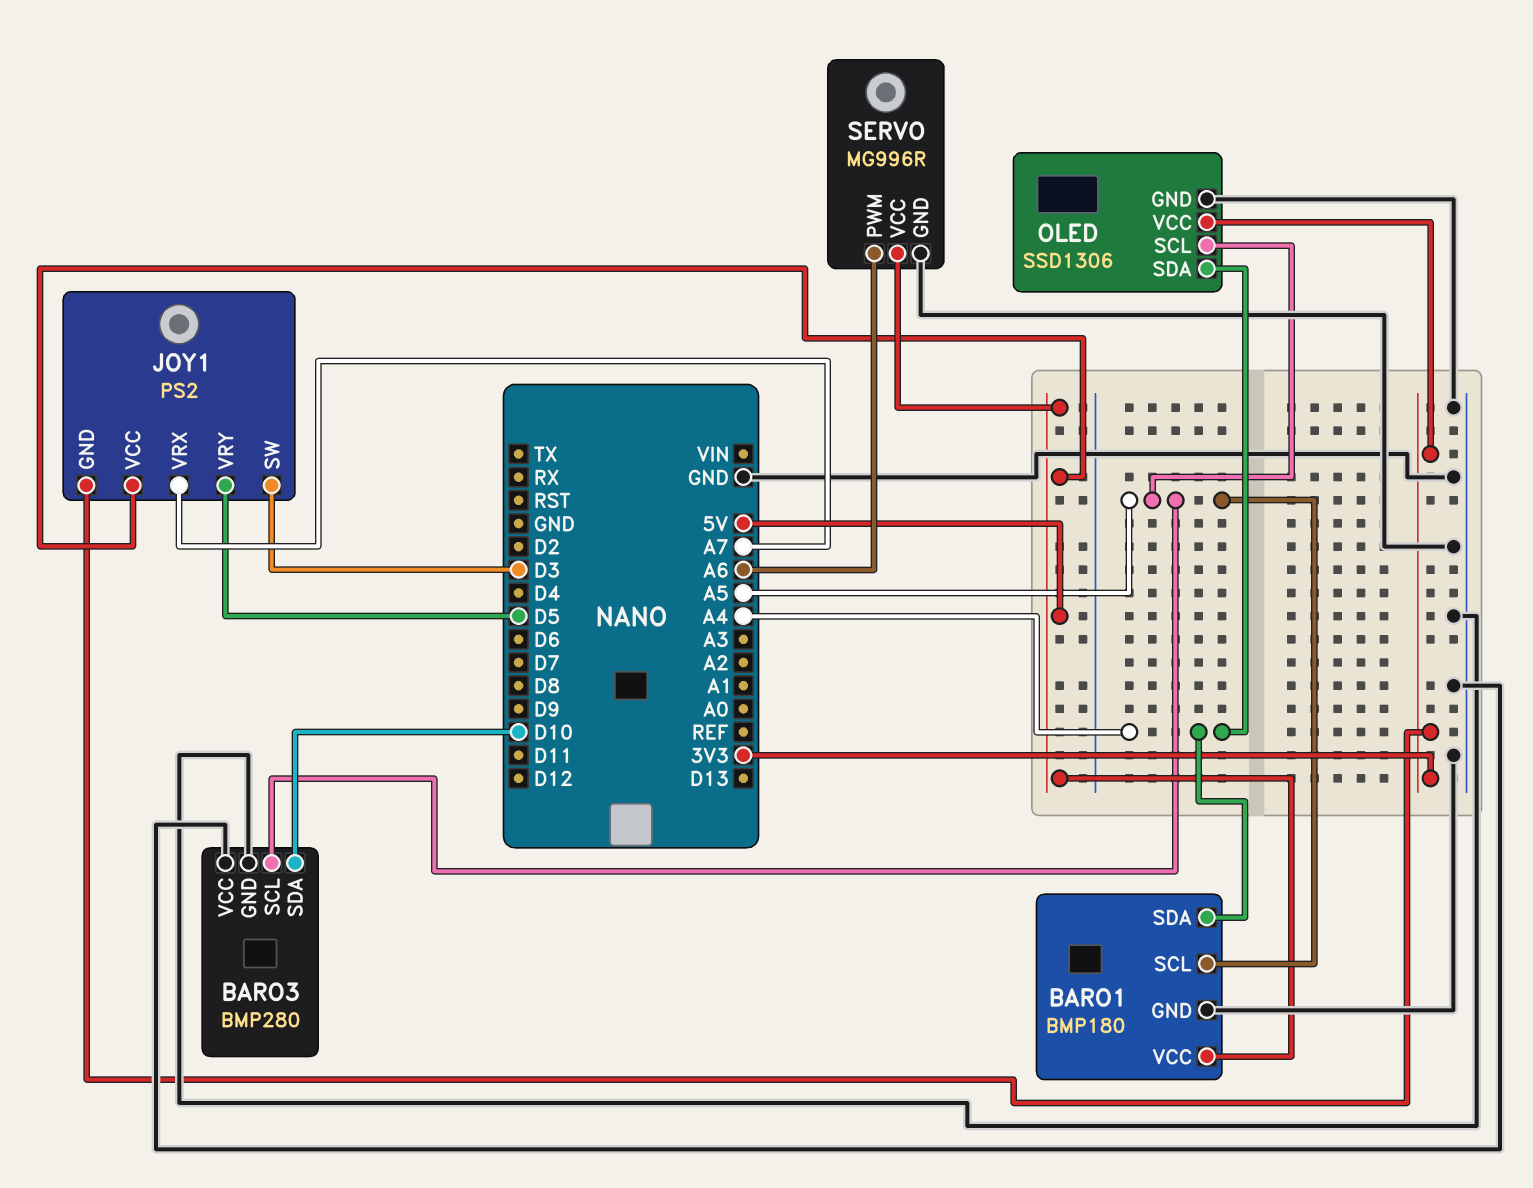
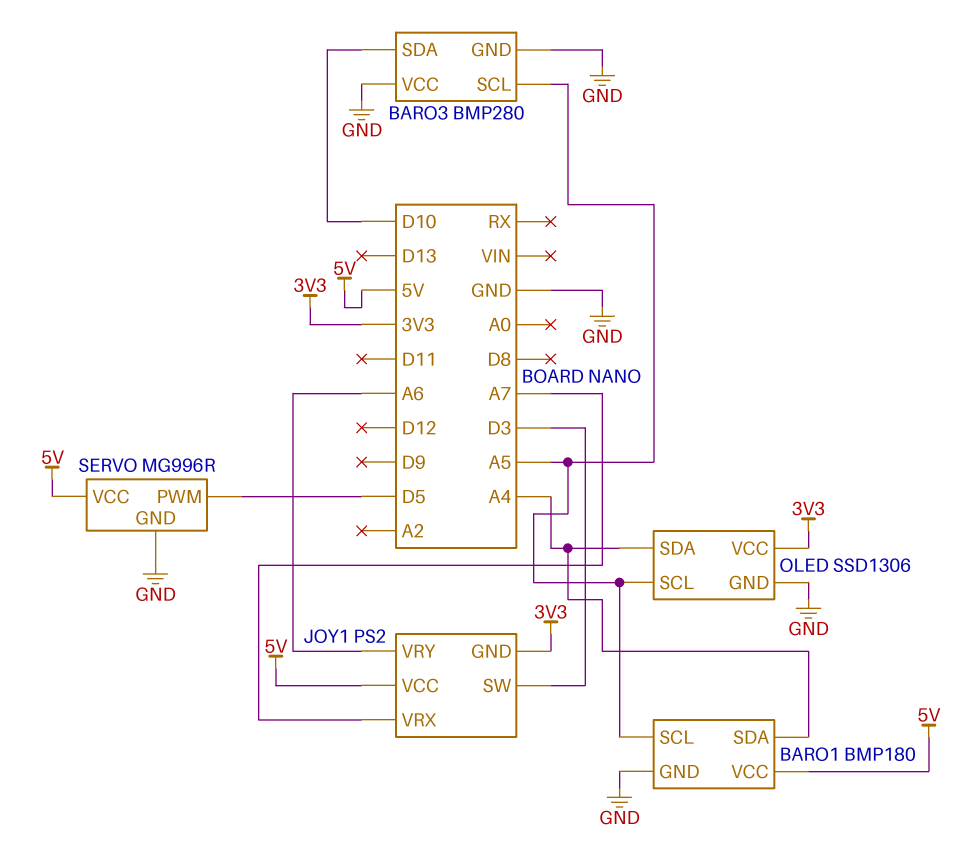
JOY1 pin VRY: D5 -> A6
SERVO pin PWM: A6 -> D5

